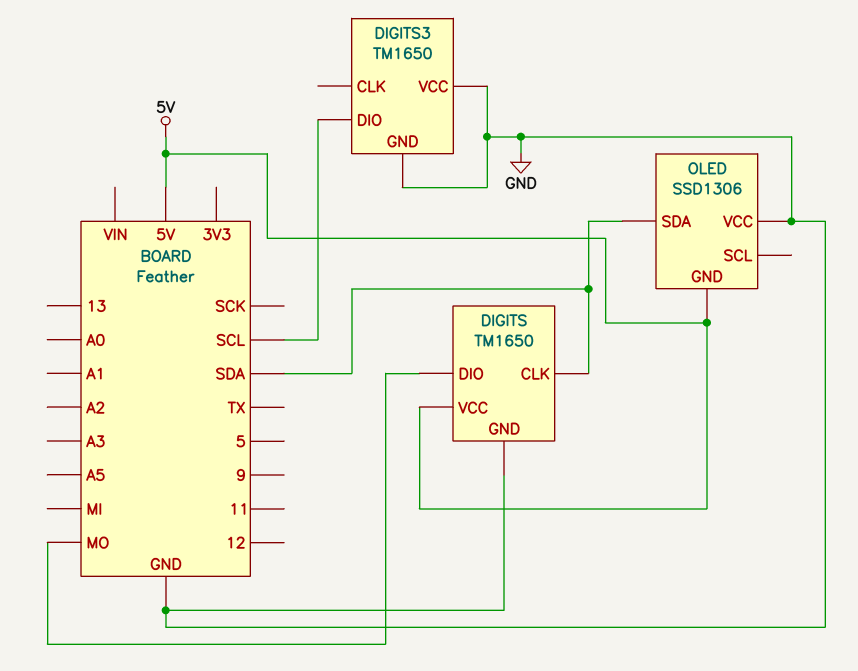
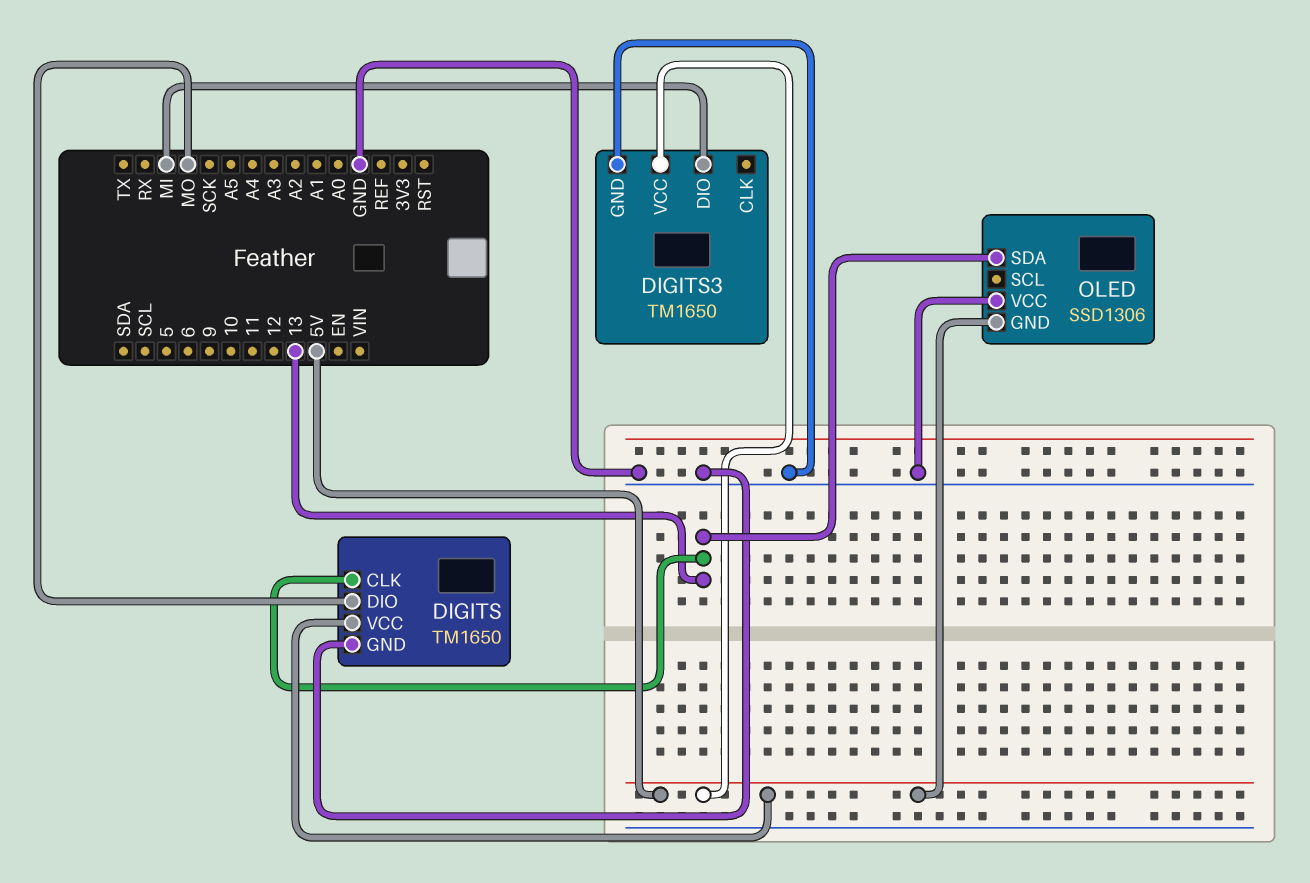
DIGITS pin CLK: SDA -> 13
DIGITS3 pin DIO: SCL -> MI
DIGITS3 pin VCC: GND -> 5V
OLED pin SDA: SDA -> 13

